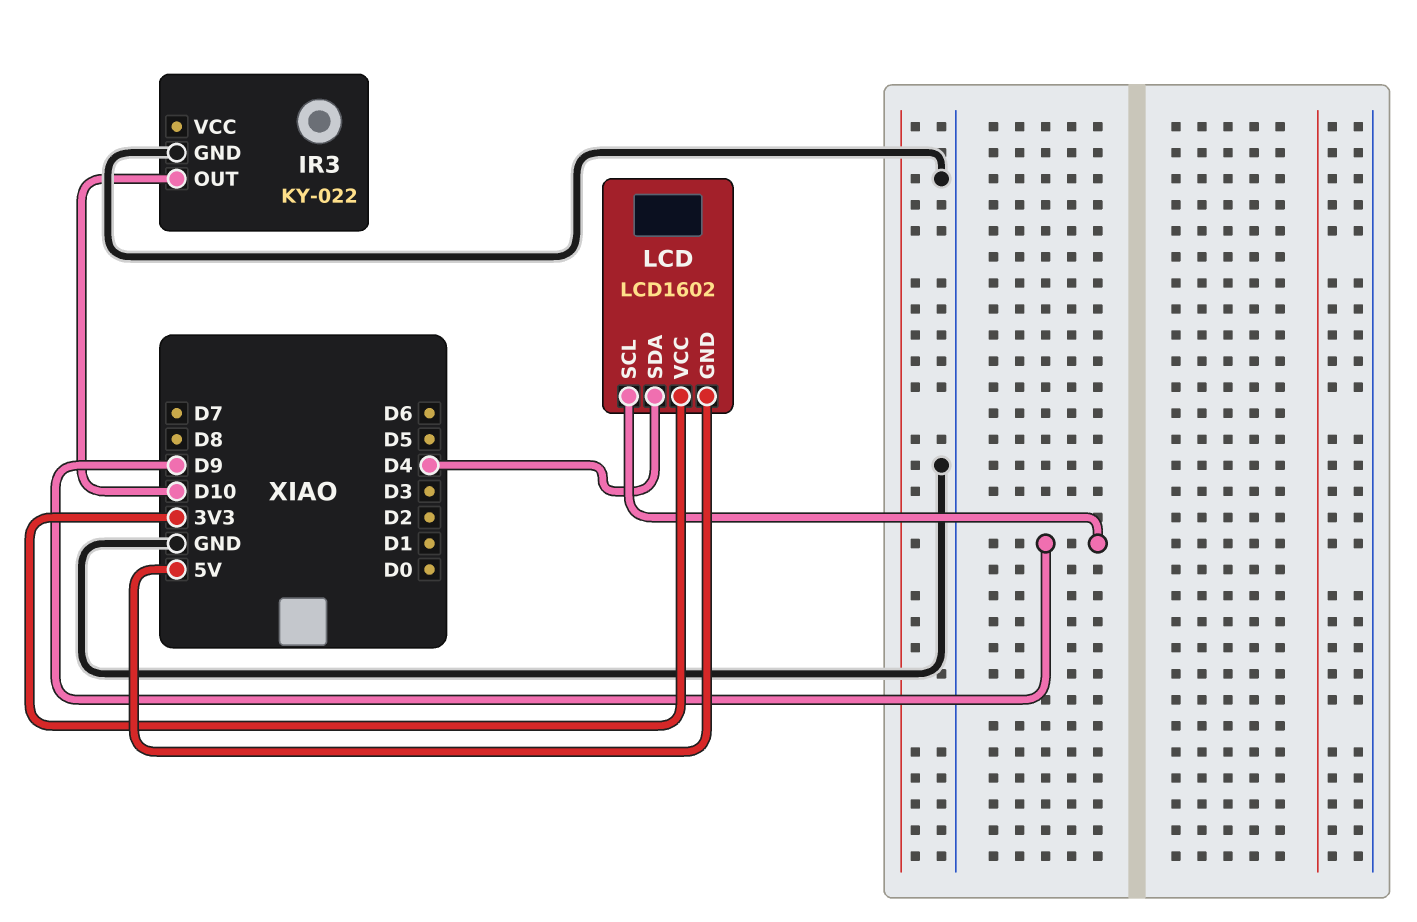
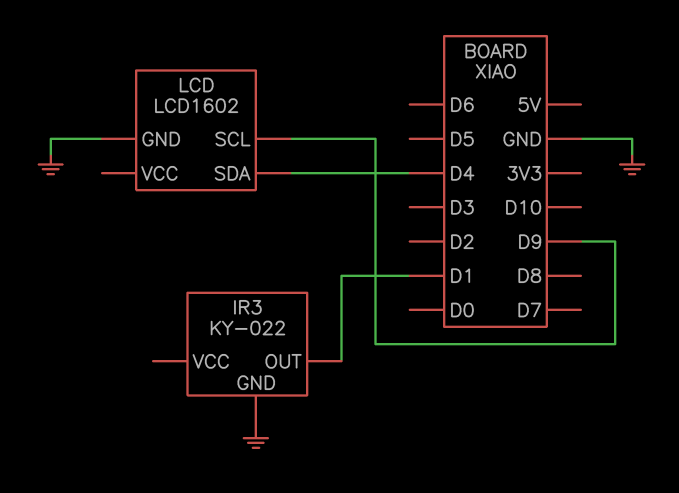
IR3 pin OUT: D10 -> D1
LCD pin GND: 5V -> GND
LCD pin VCC: 3V3 -> none

